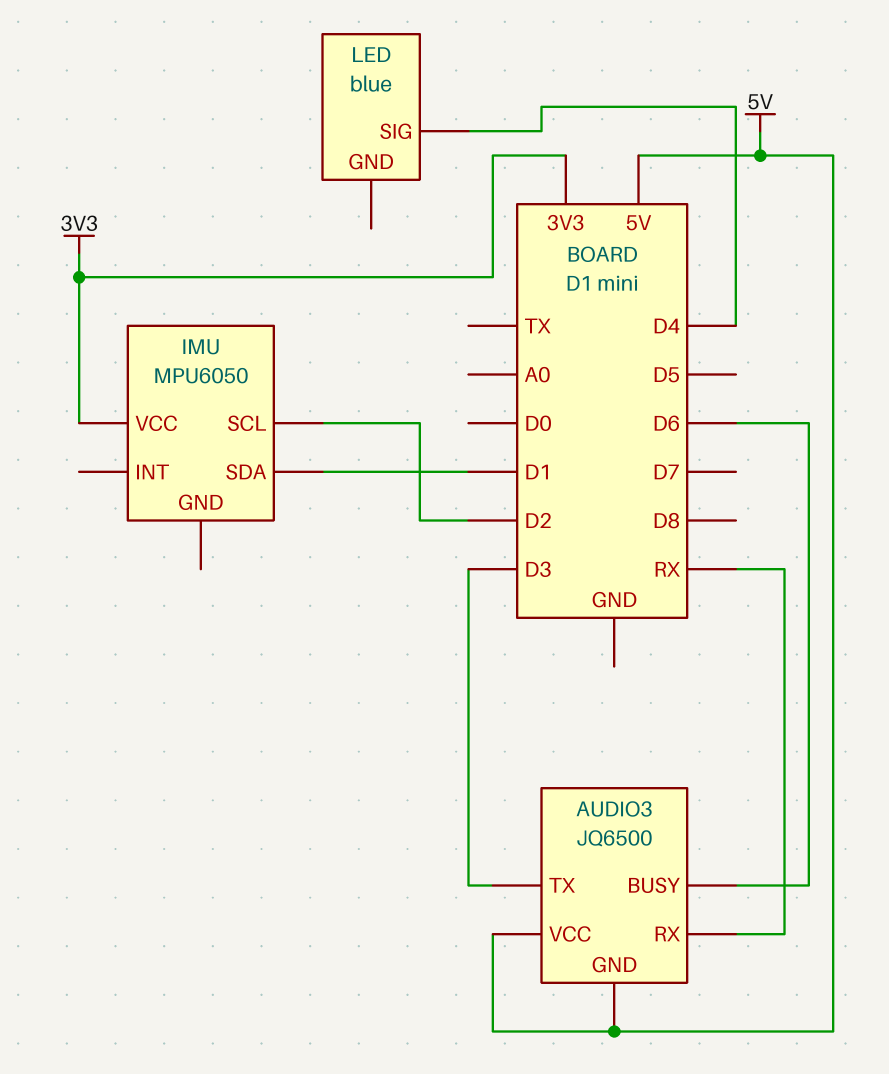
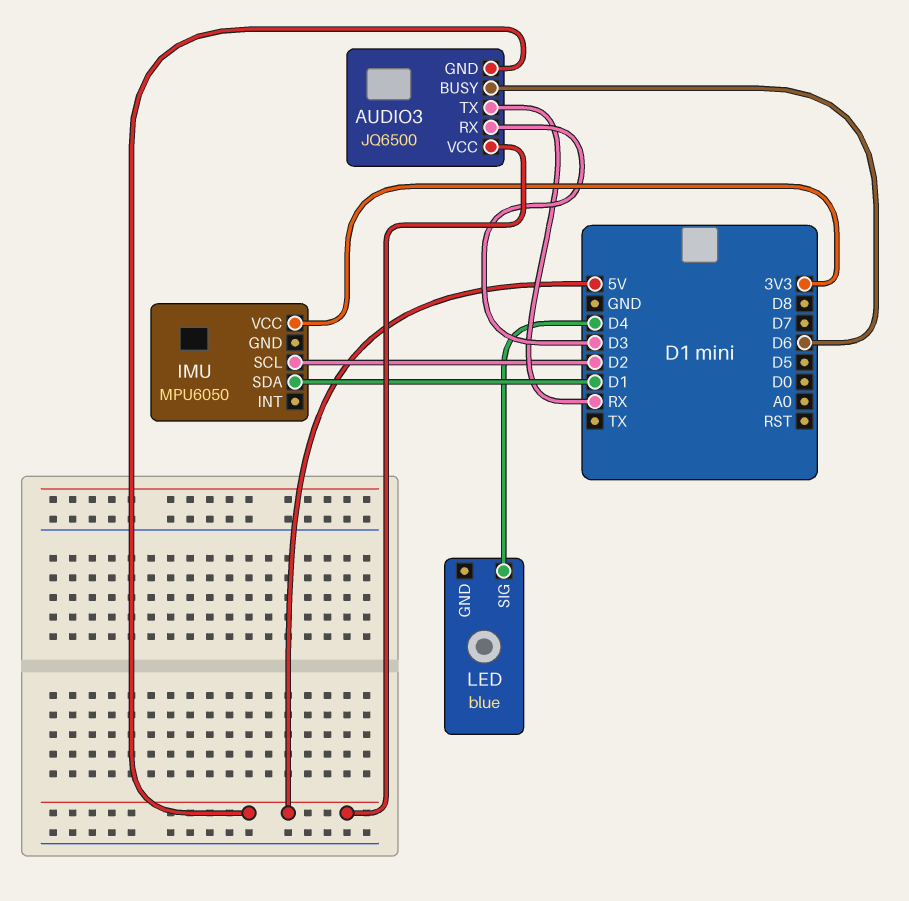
AUDIO3 pin RX: RX -> D3
AUDIO3 pin TX: D3 -> RX

